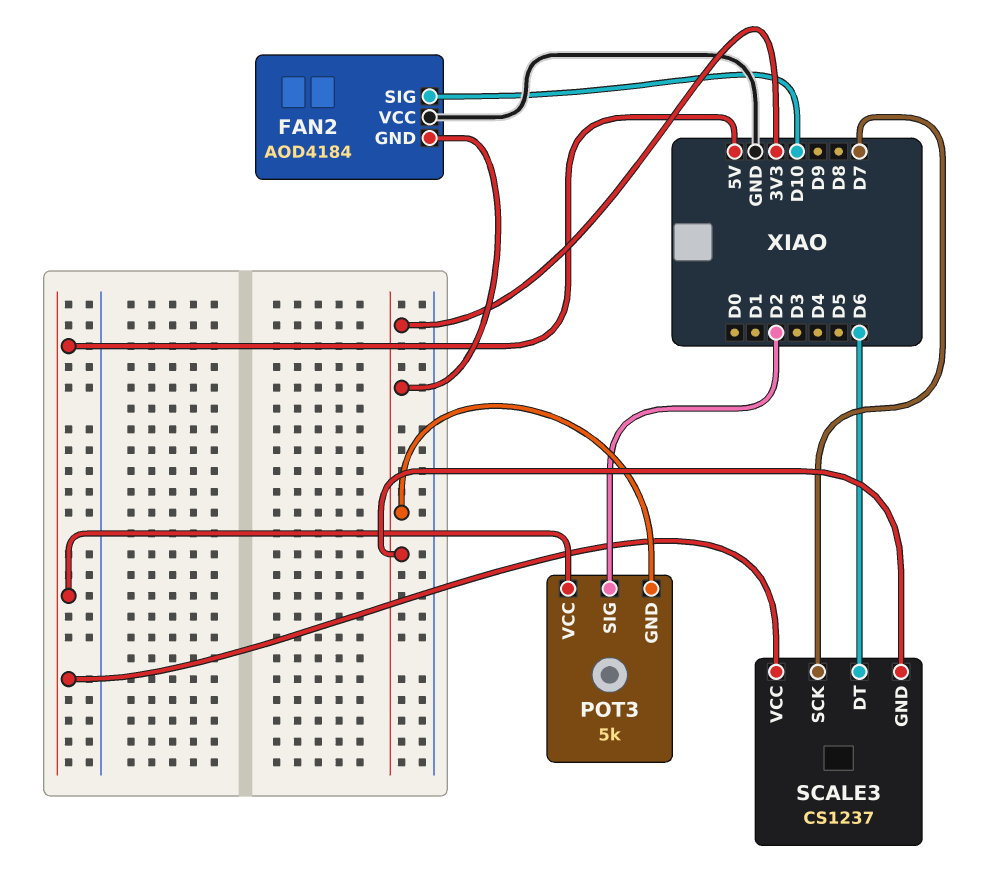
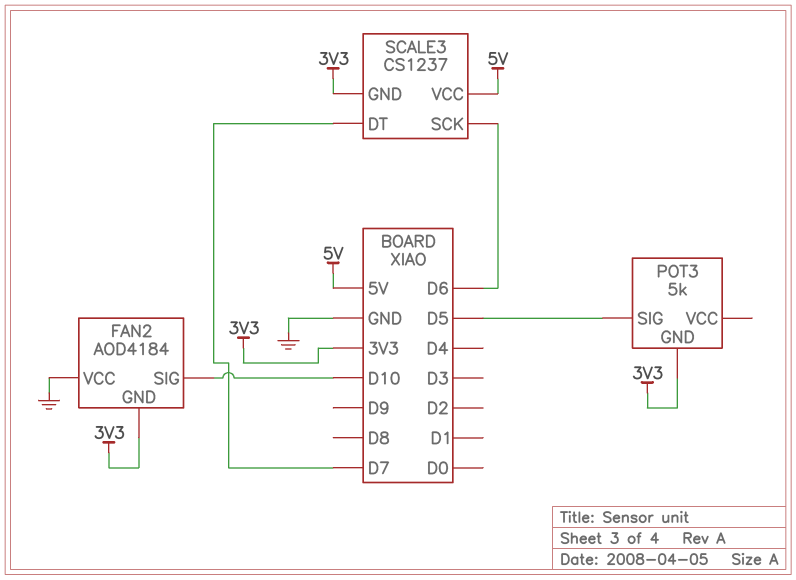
POT3 pin SIG: D2 -> D5
POT3 pin VCC: 5V -> none
SCALE3 pin DT: D6 -> D7
SCALE3 pin SCK: D7 -> D6

